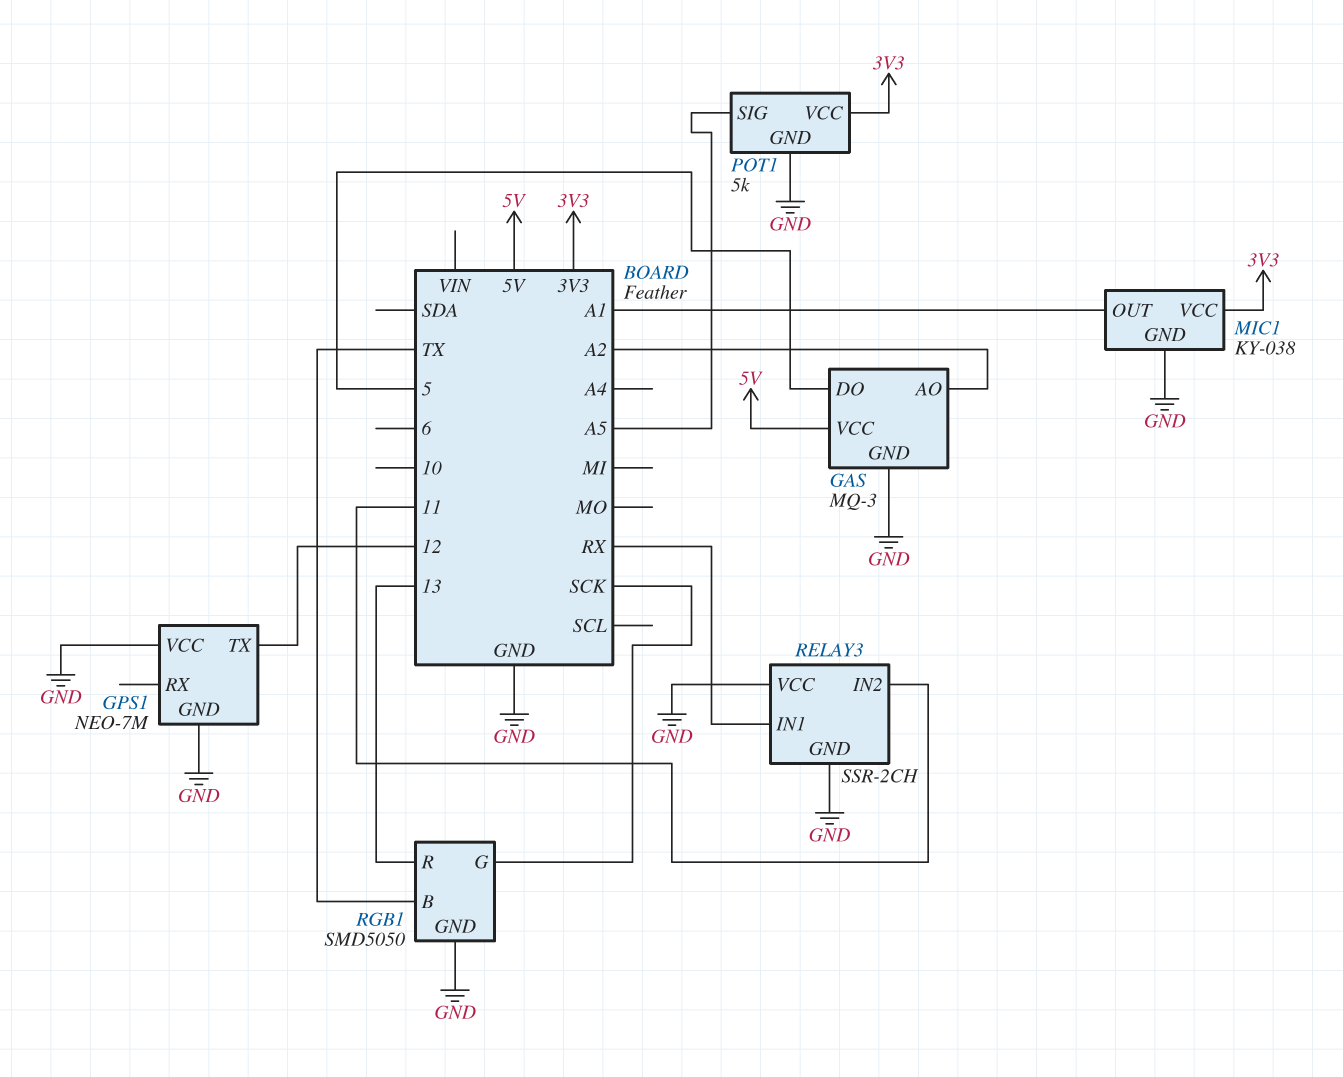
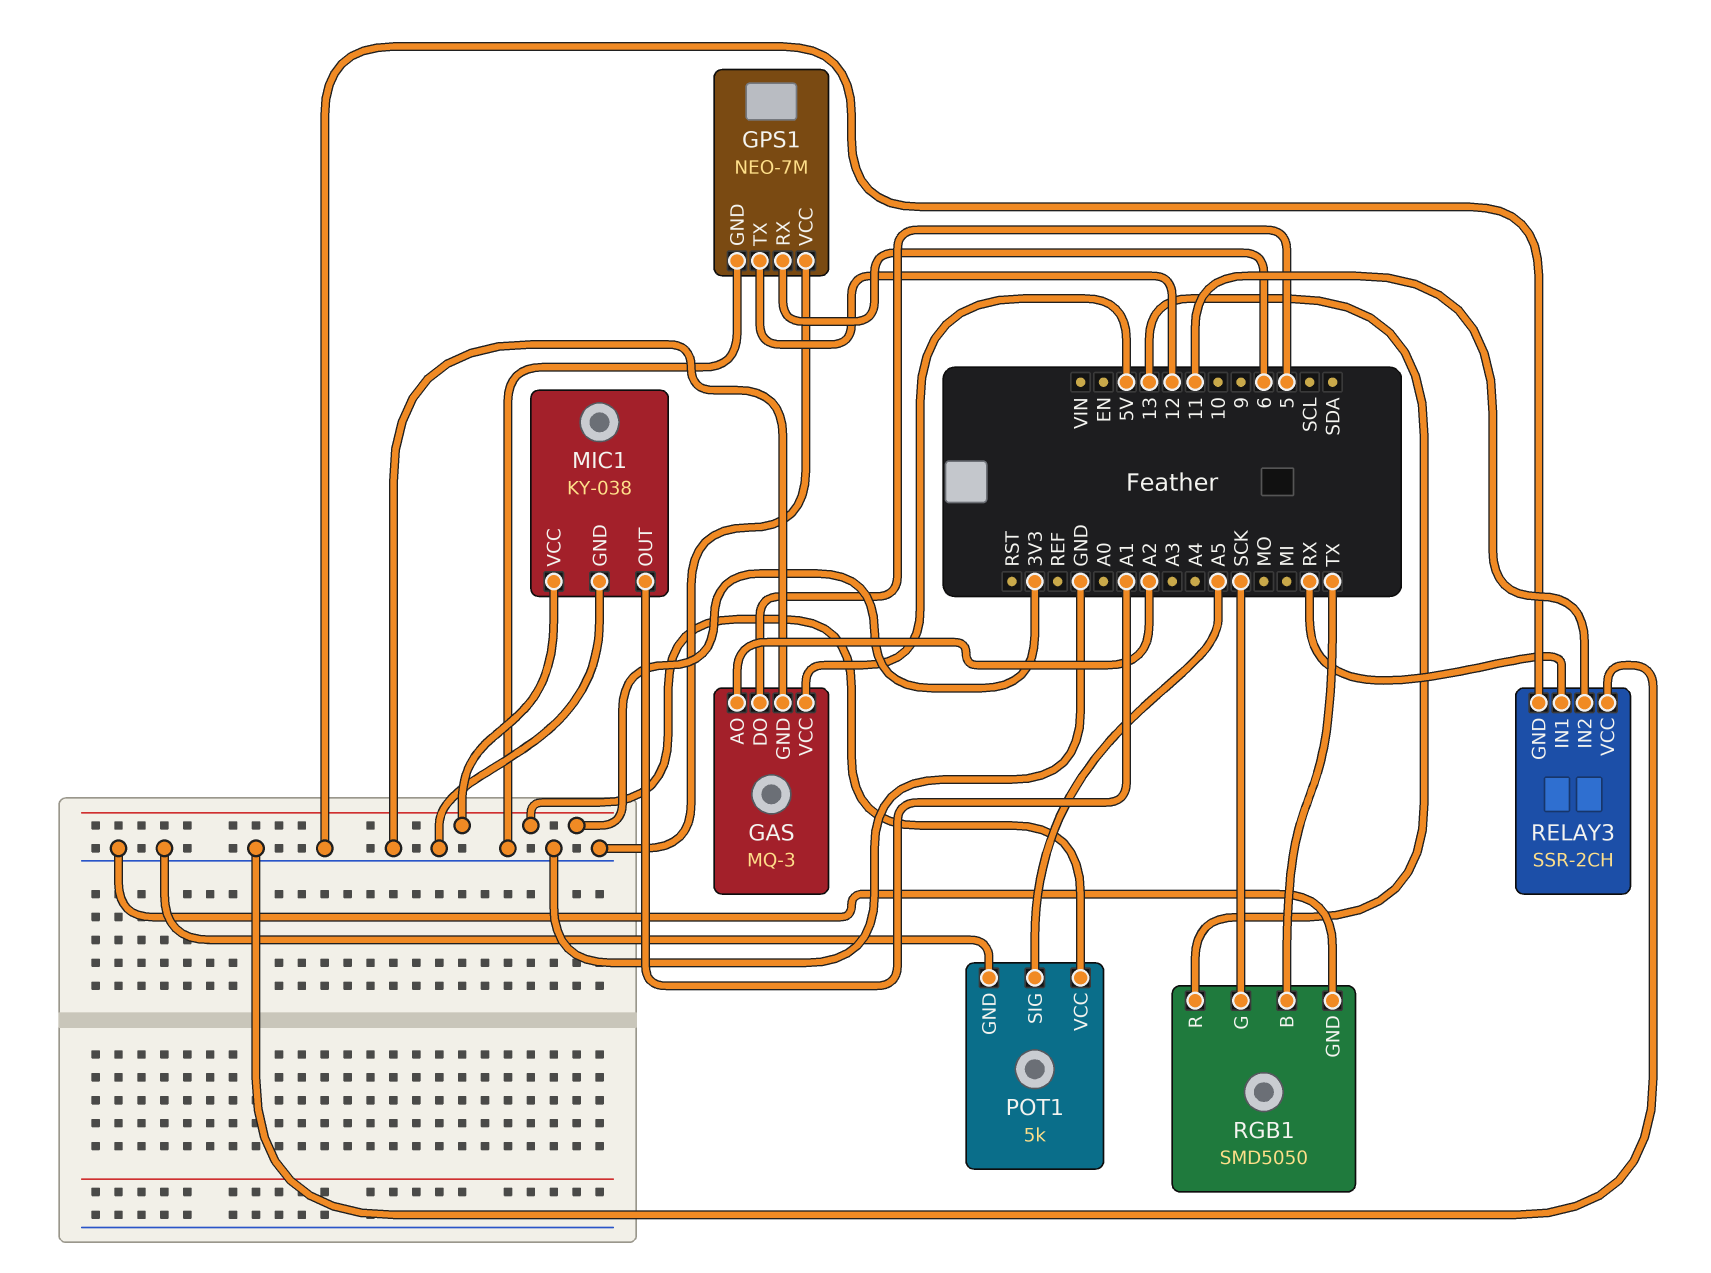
GPS1 pin RX: none -> 6

